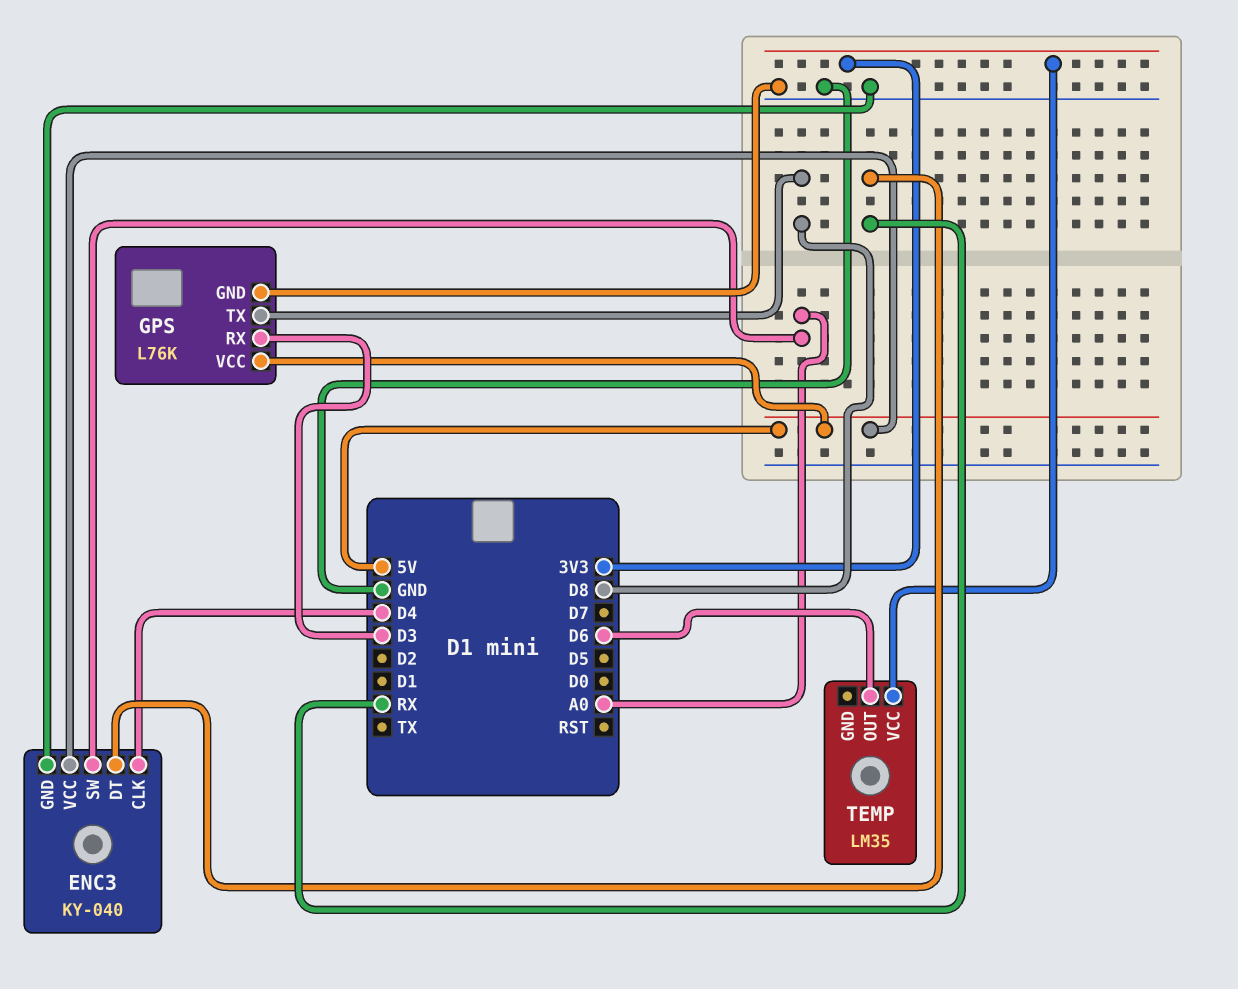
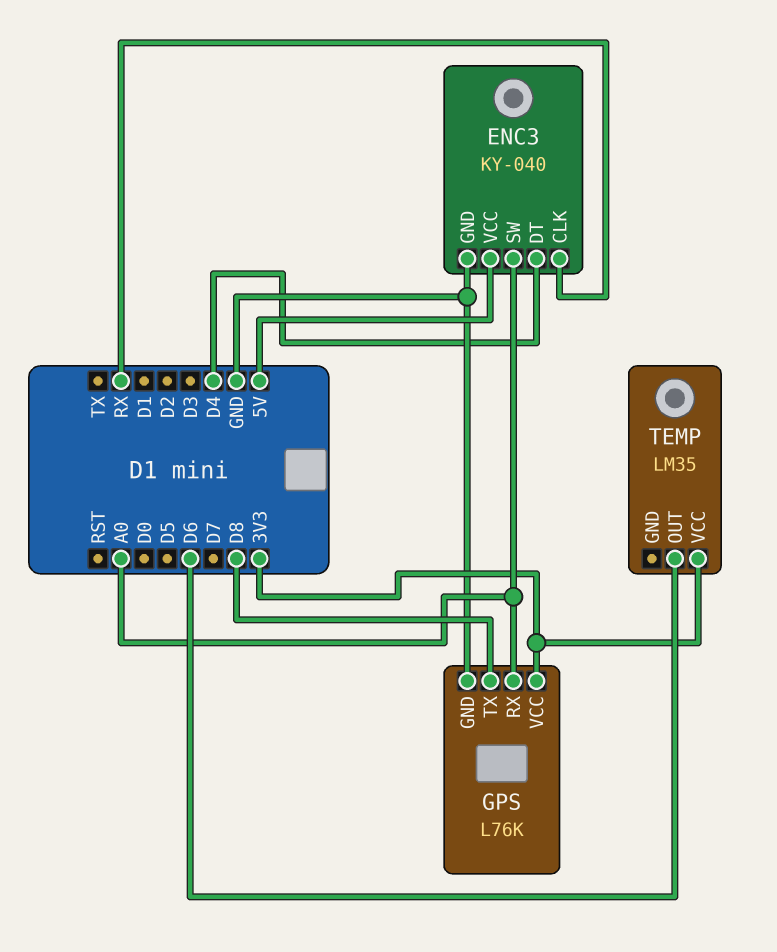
ENC3 pin CLK: D4 -> RX
ENC3 pin DT: RX -> D4
GPS pin RX: D3 -> A0
GPS pin VCC: 5V -> 3V3

